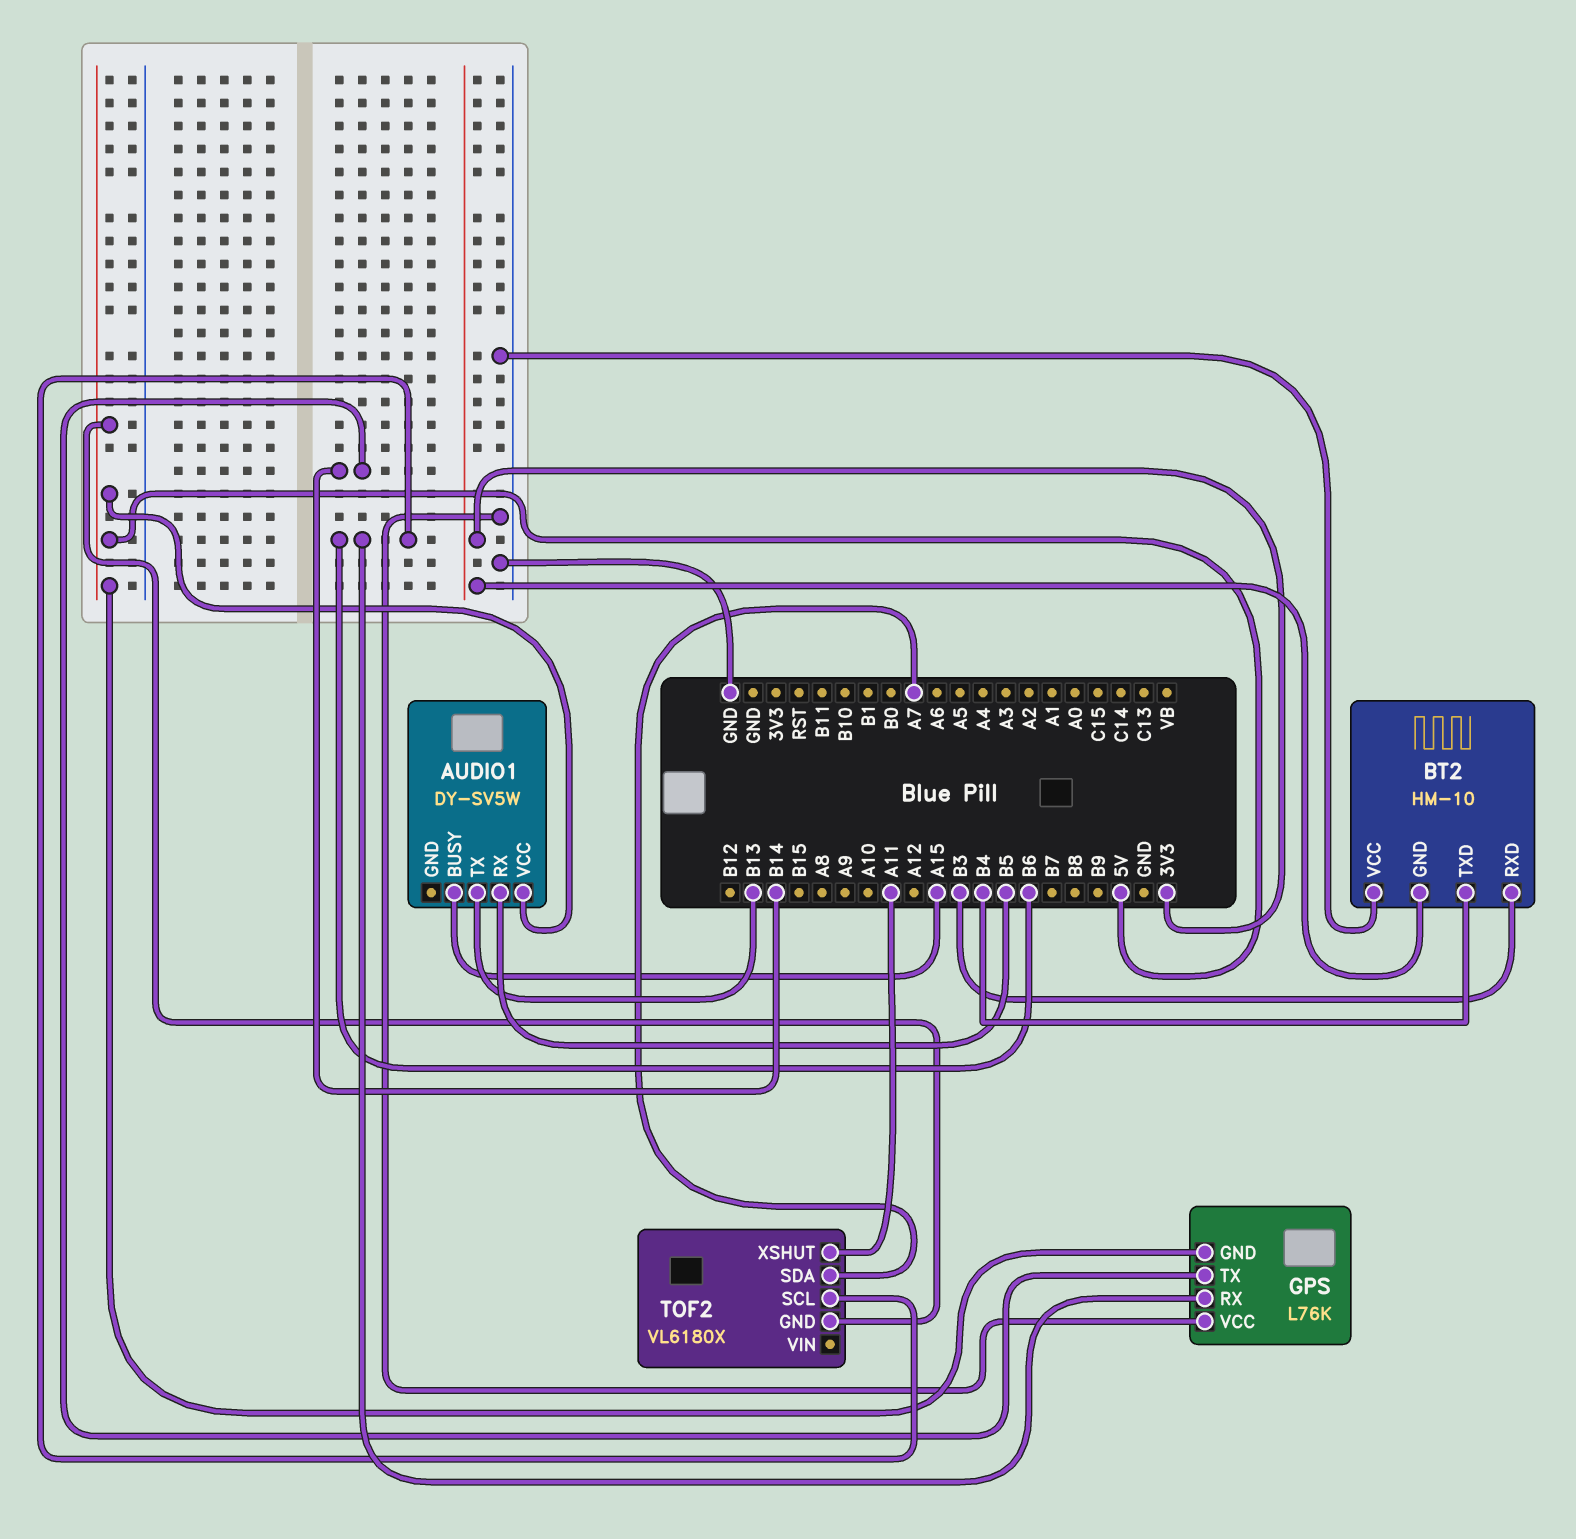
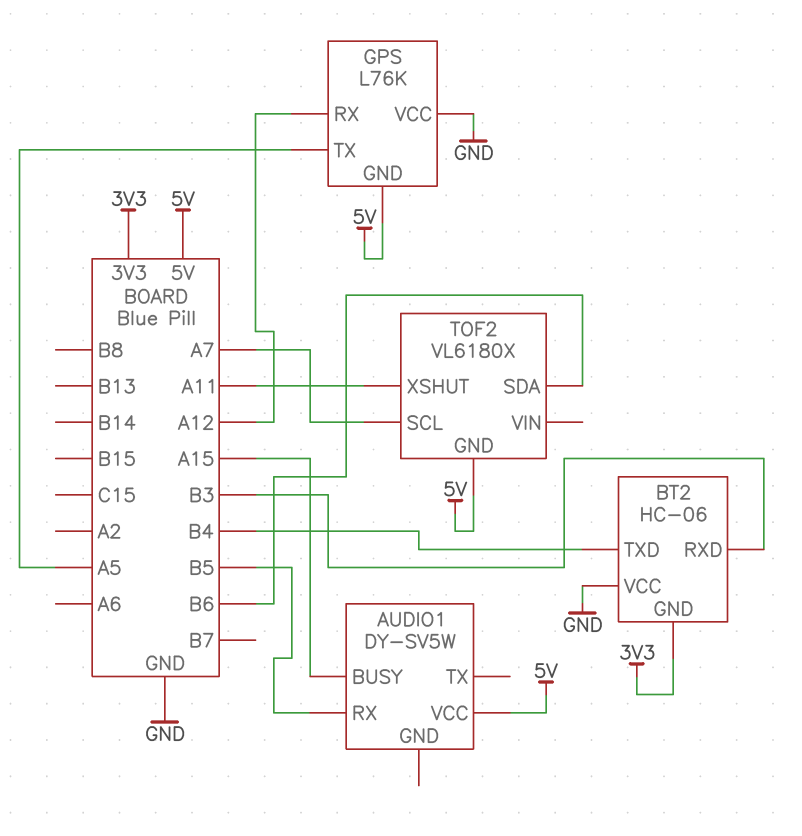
AUDIO1 pin TX: B13 -> none
BT2: HM-10 -> HC-06
GPS pin RX: B6 -> A12
GPS pin TX: B14 -> A5
TOF2 pin SCL: B6 -> A7
TOF2 pin SDA: A7 -> B6

